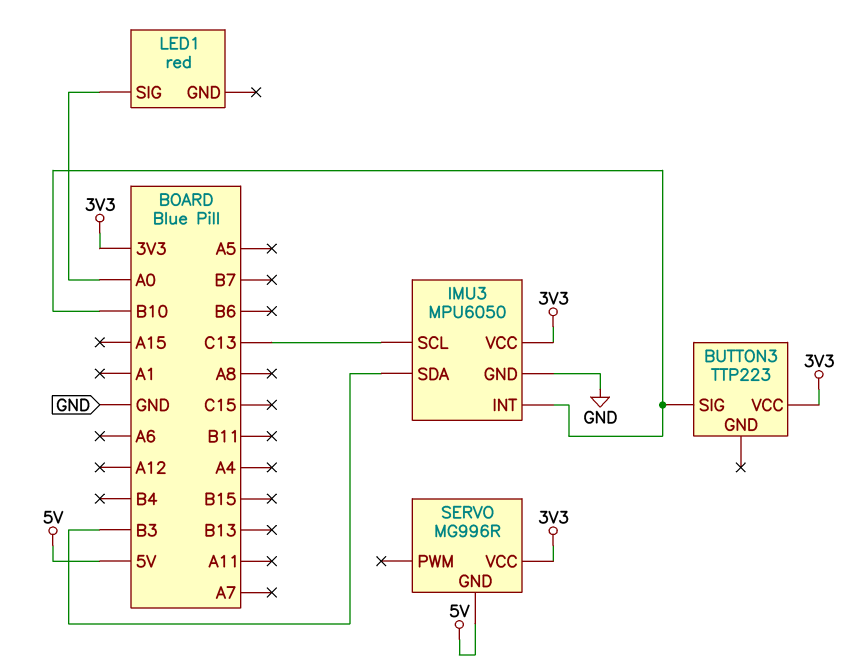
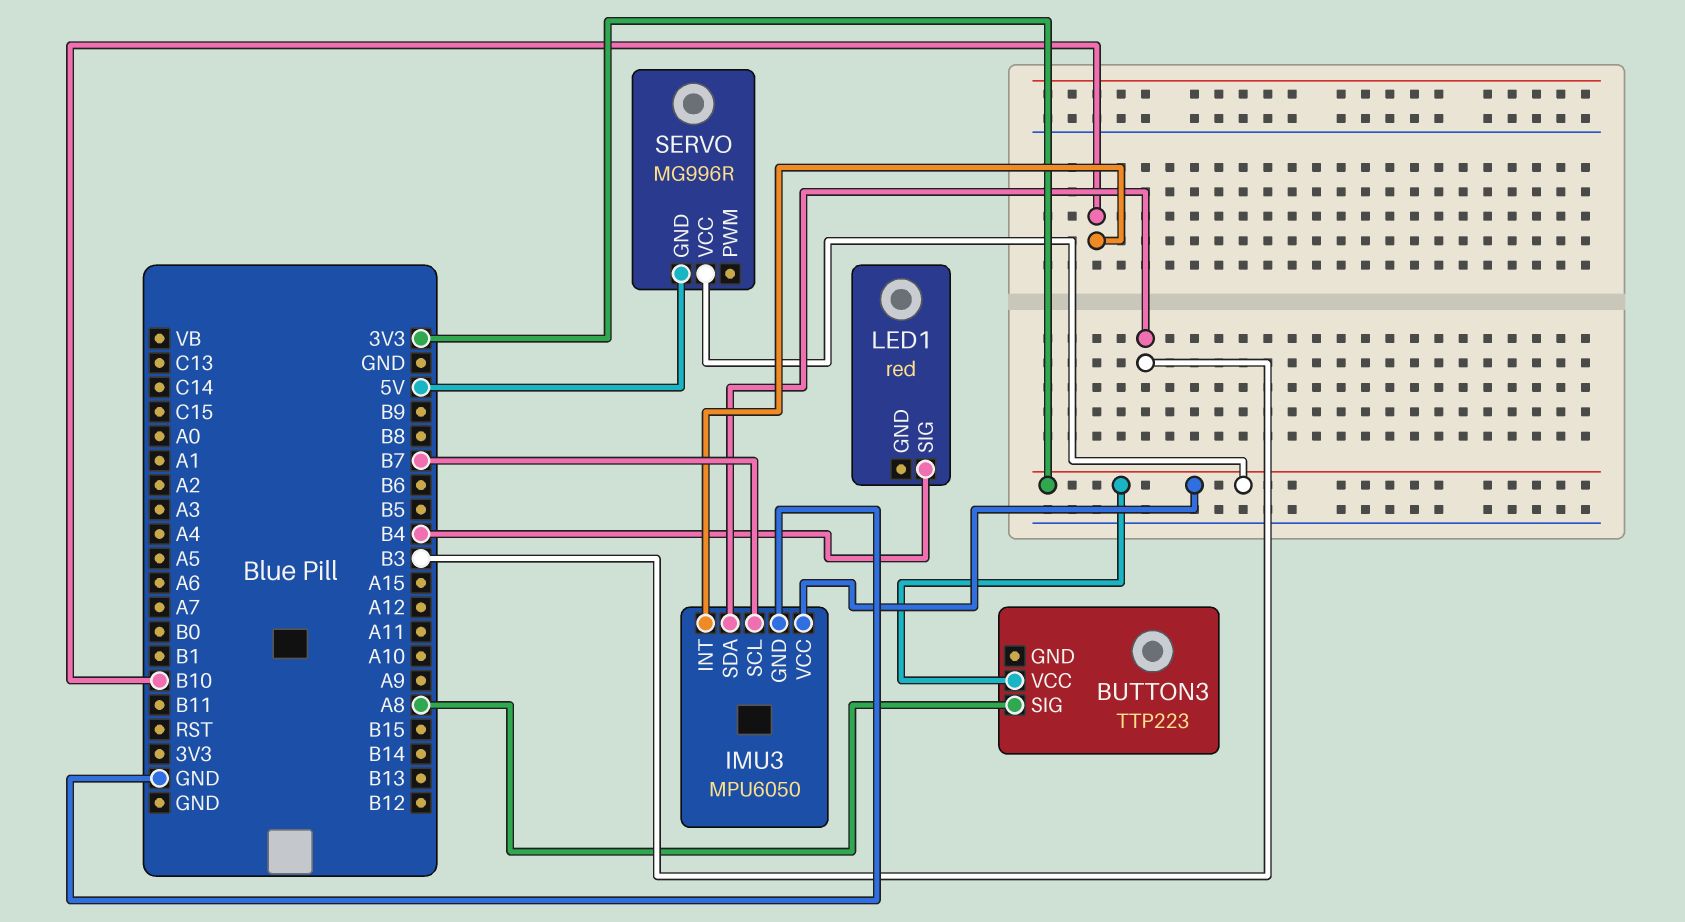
BUTTON3 pin SIG: B10 -> A8
IMU3 pin SCL: C13 -> B7
LED1 pin SIG: A0 -> B4

